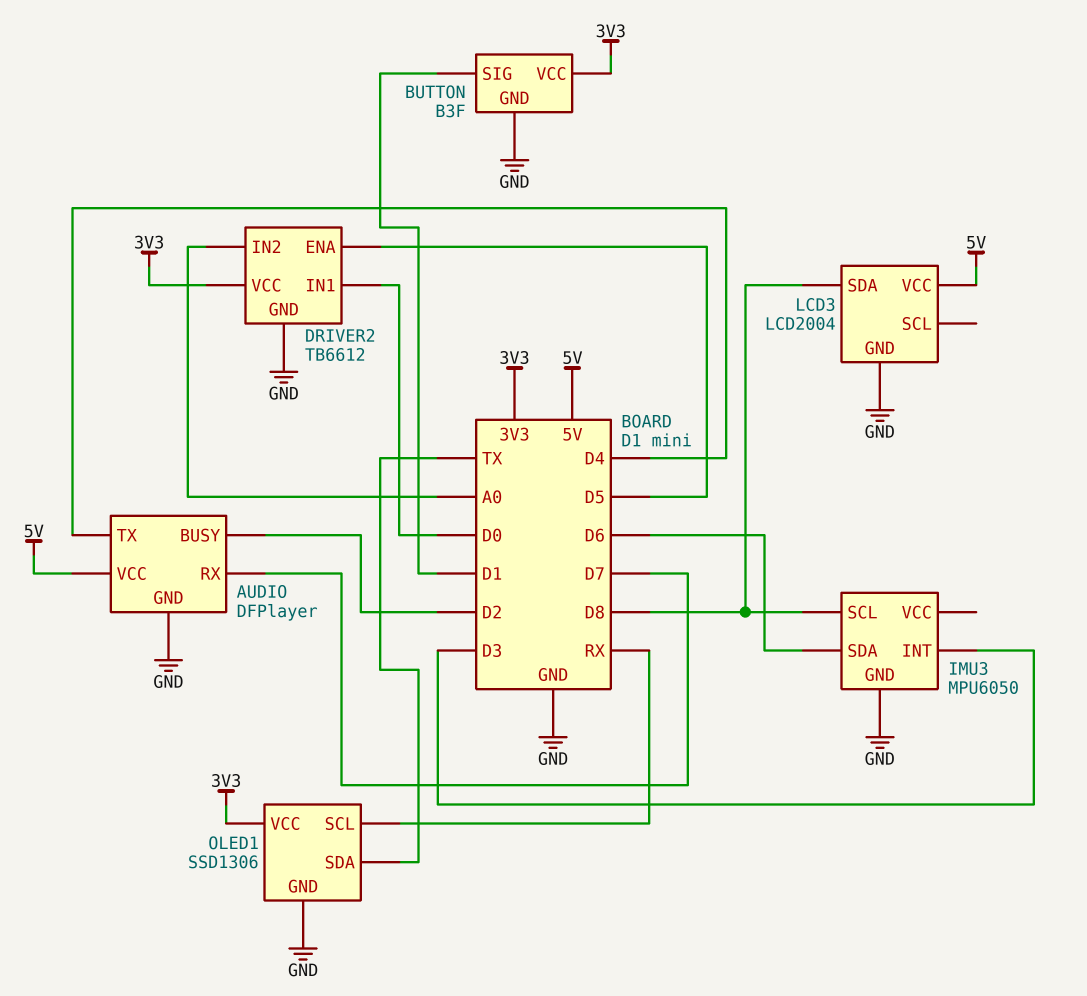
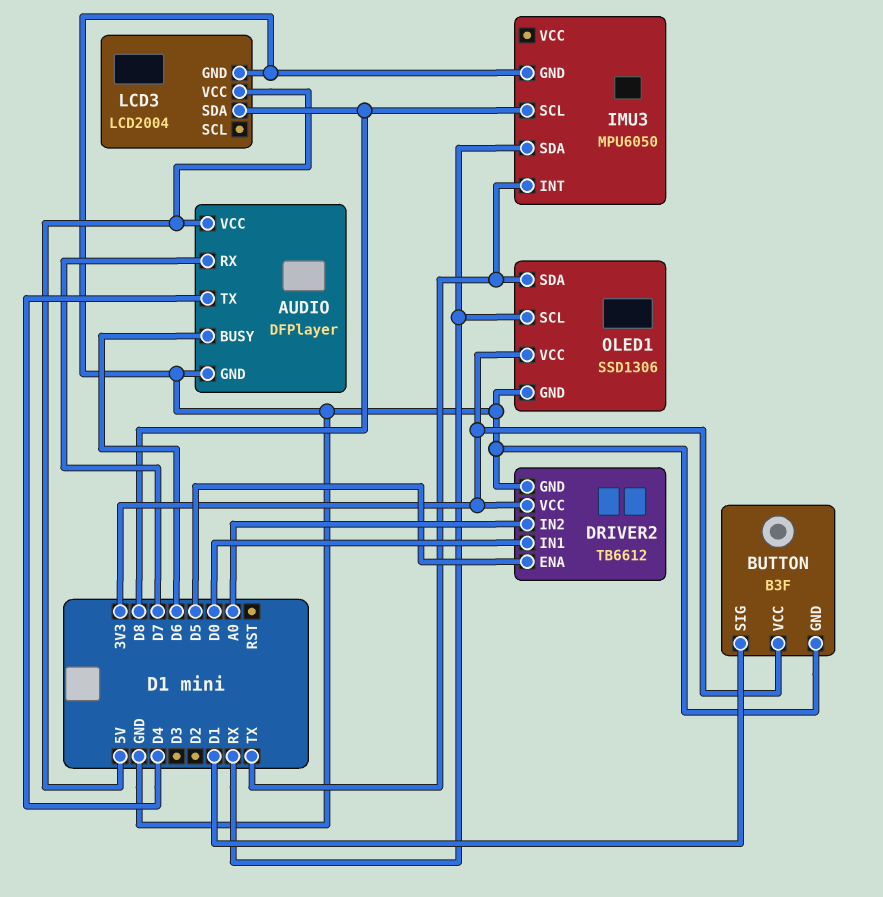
AUDIO pin BUSY: D2 -> D6
IMU3 pin INT: D3 -> TX
IMU3 pin SDA: D6 -> RX

